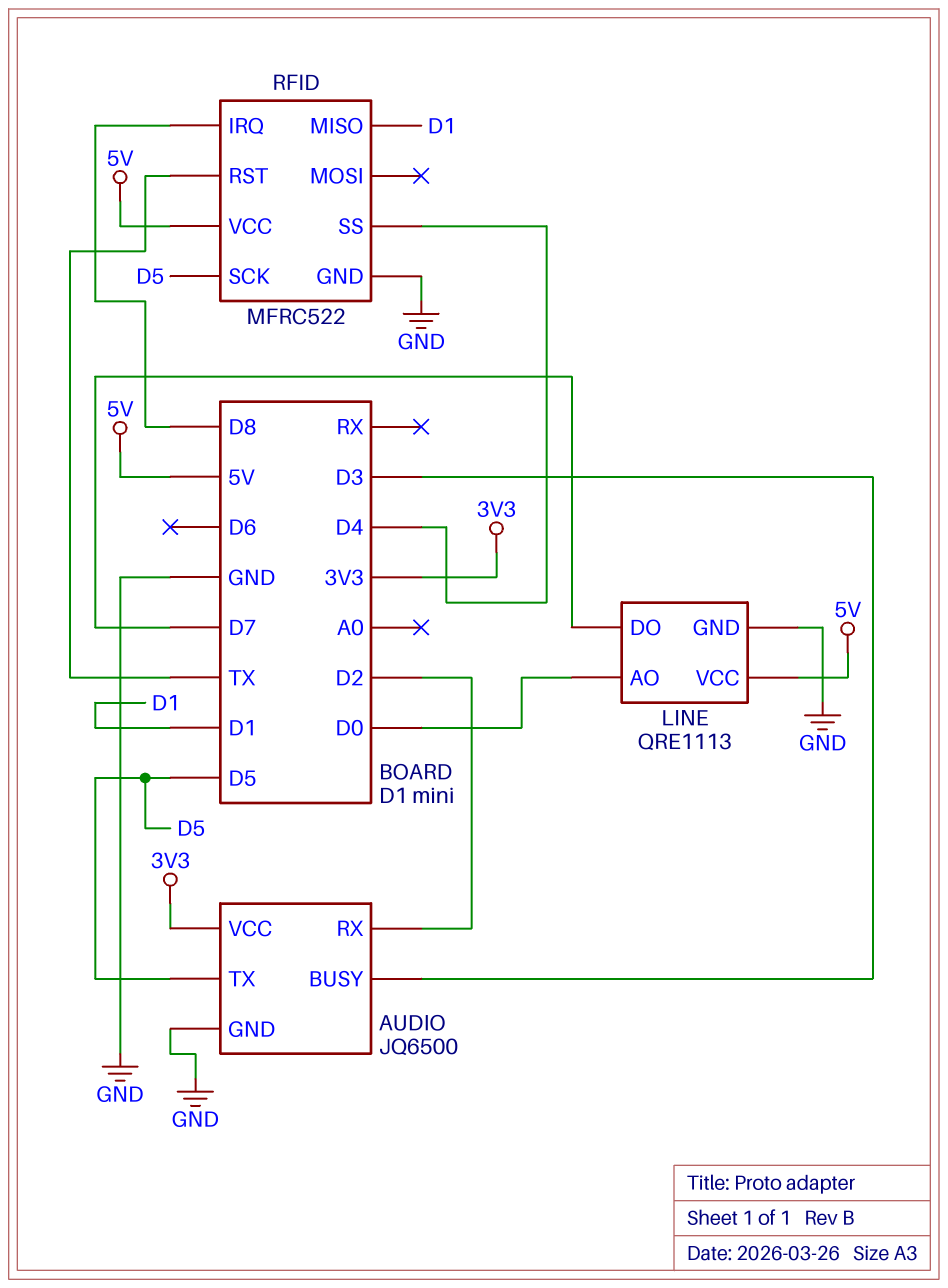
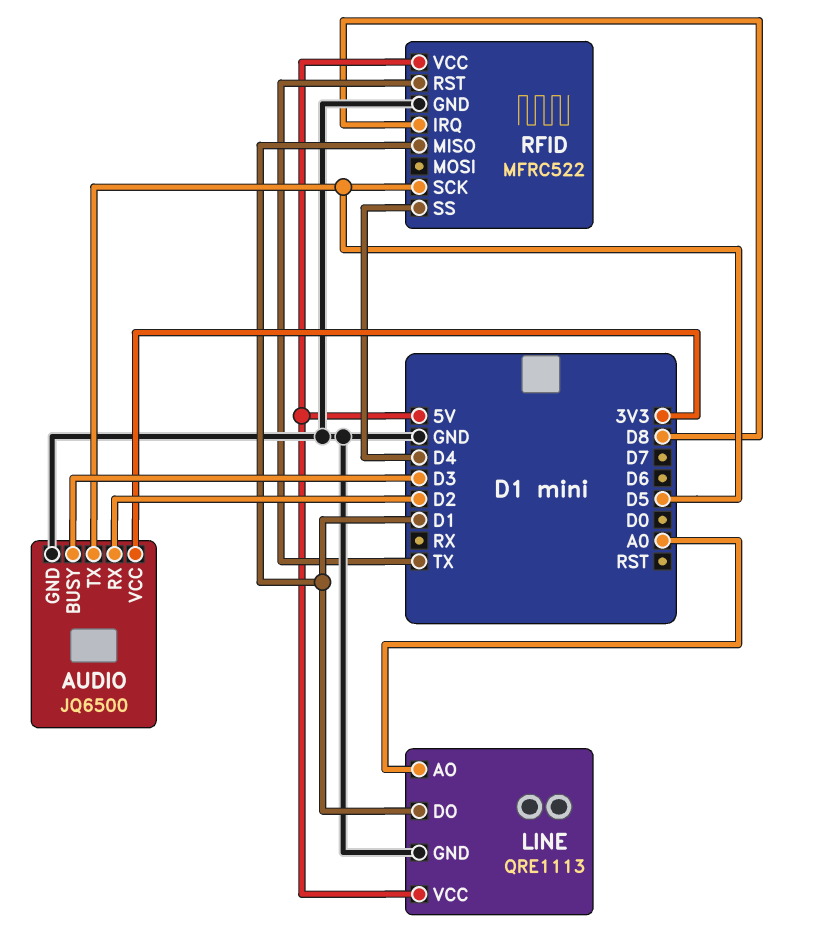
LINE pin AO: D0 -> A0
LINE pin DO: D7 -> D1

